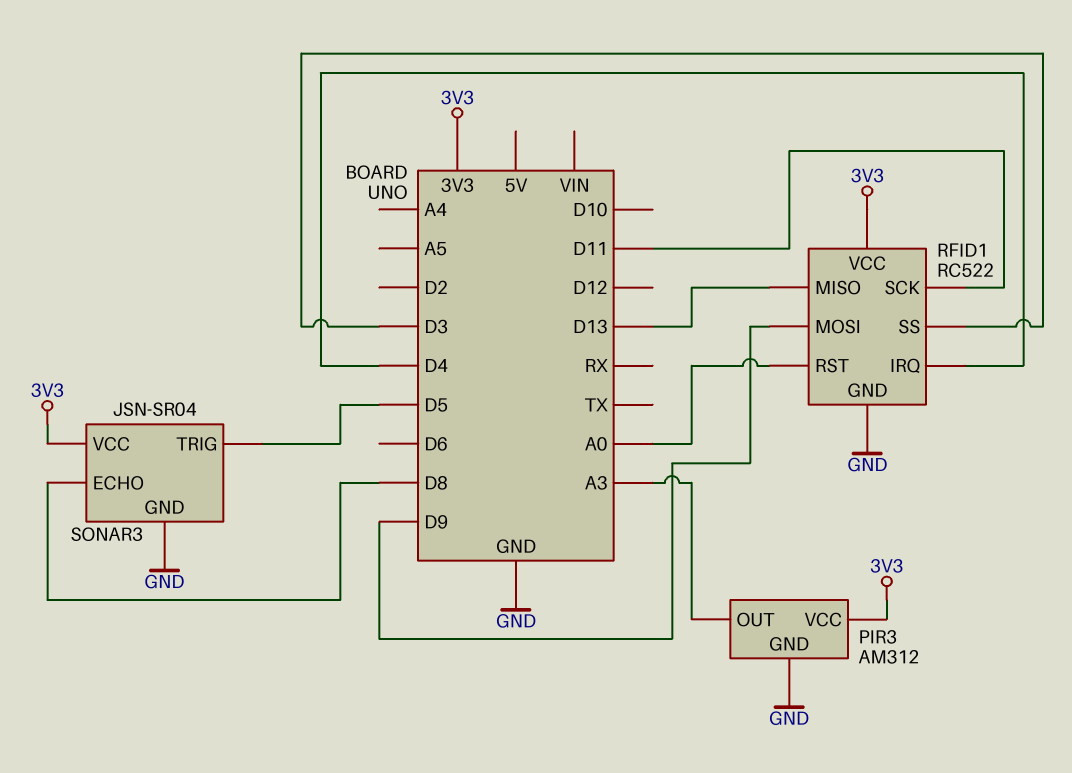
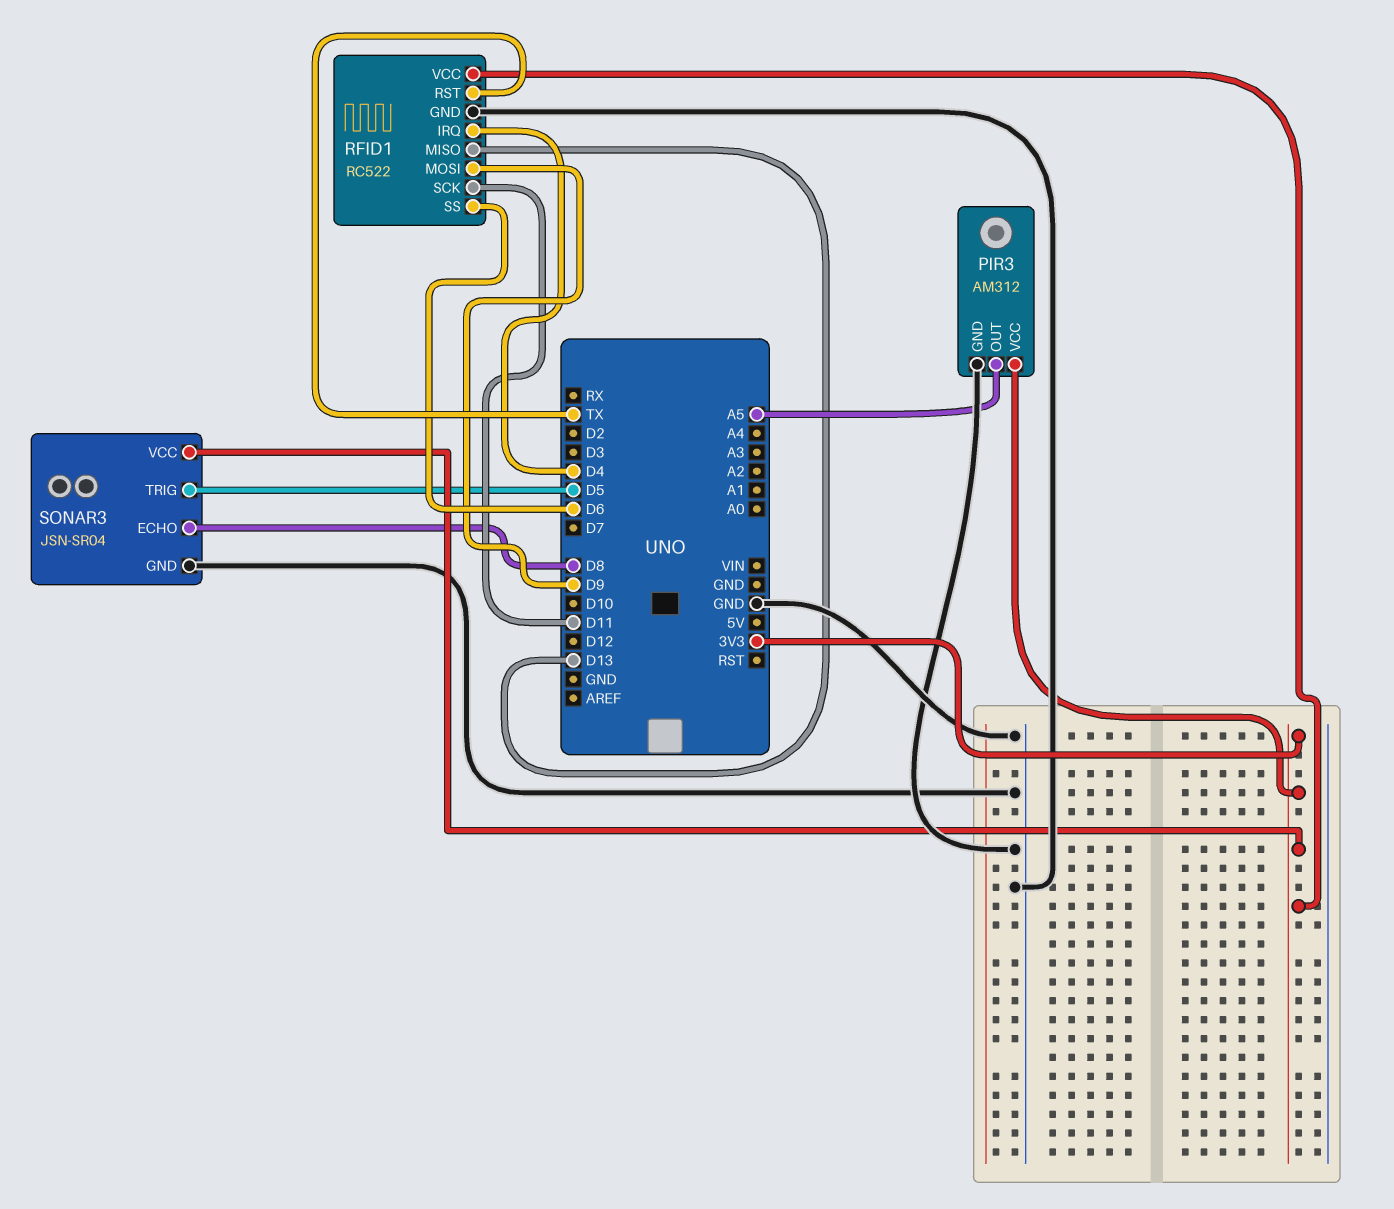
PIR3 pin OUT: A3 -> A5
RFID1 pin RST: A0 -> TX
RFID1 pin SS: D3 -> D6

